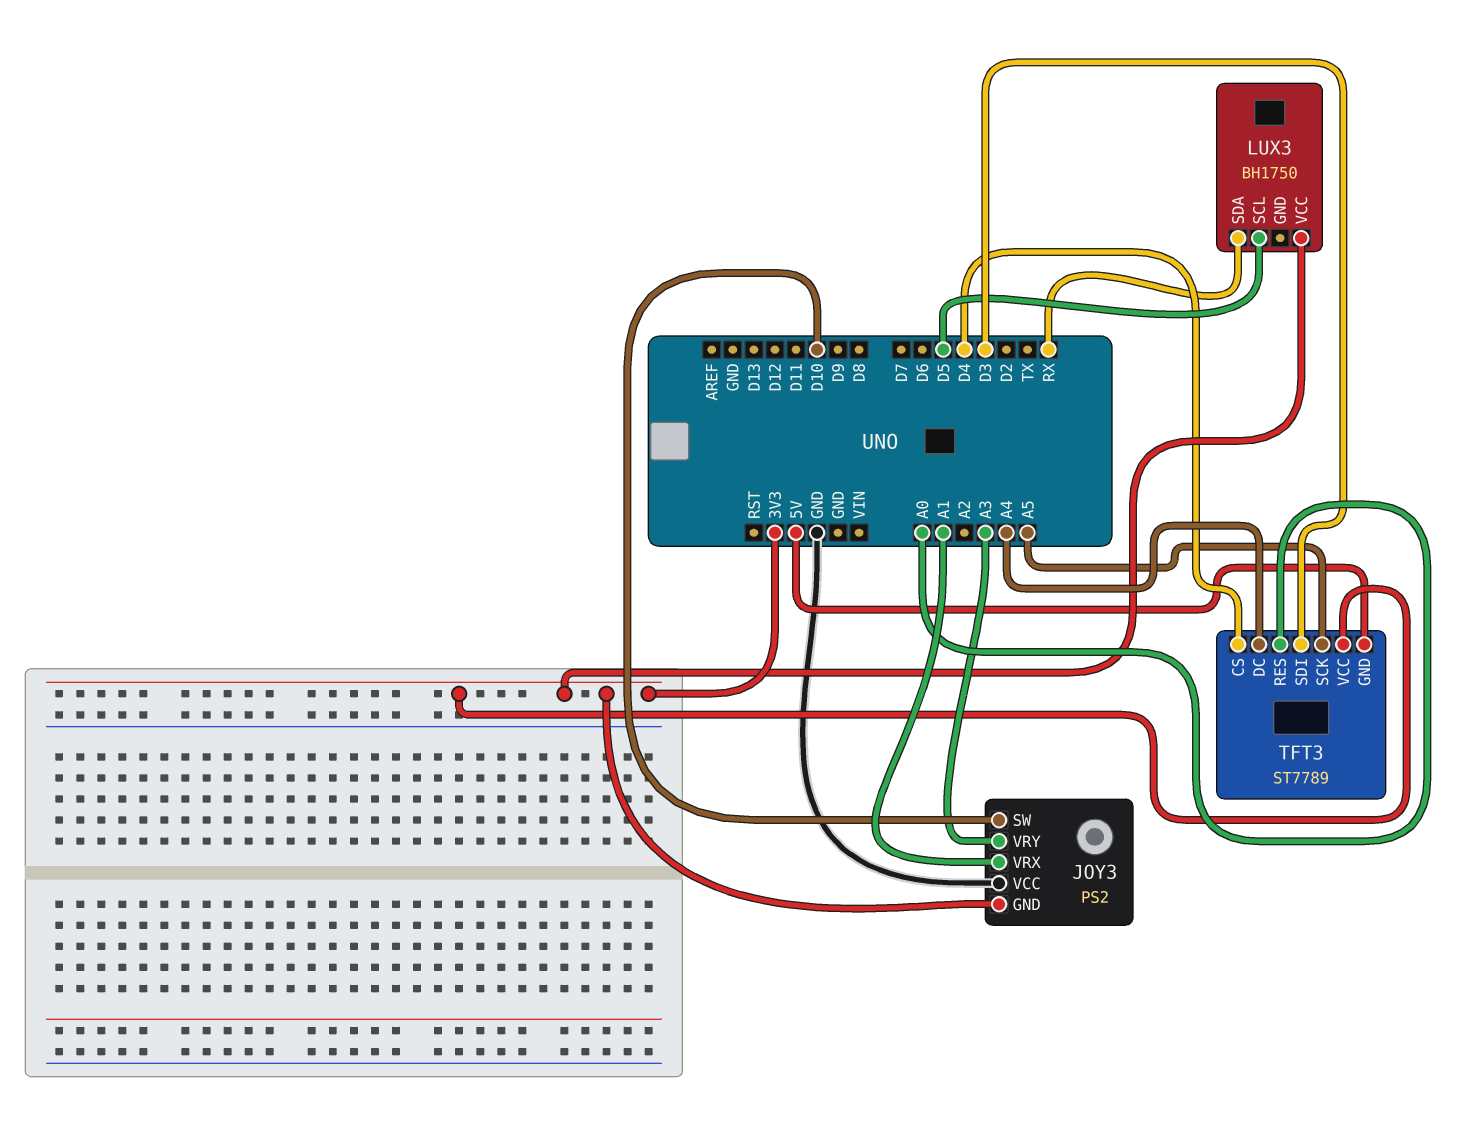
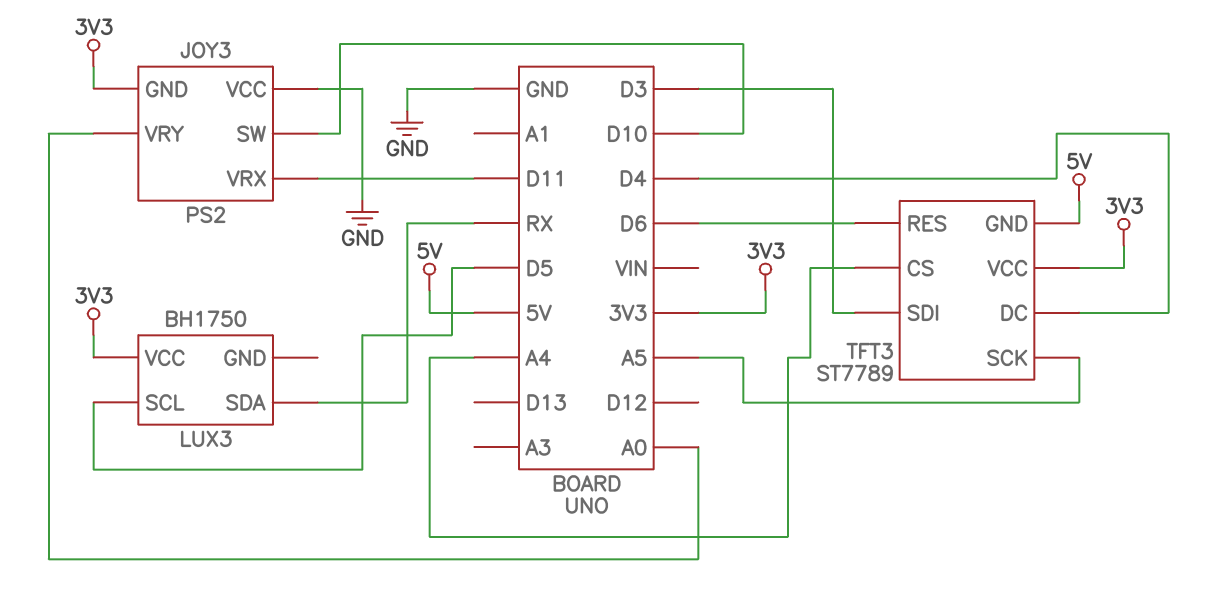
JOY3 pin VRX: A1 -> D11
JOY3 pin VRY: A3 -> A0
TFT3 pin CS: D4 -> A4
TFT3 pin DC: A4 -> D4
TFT3 pin RES: A0 -> D6

